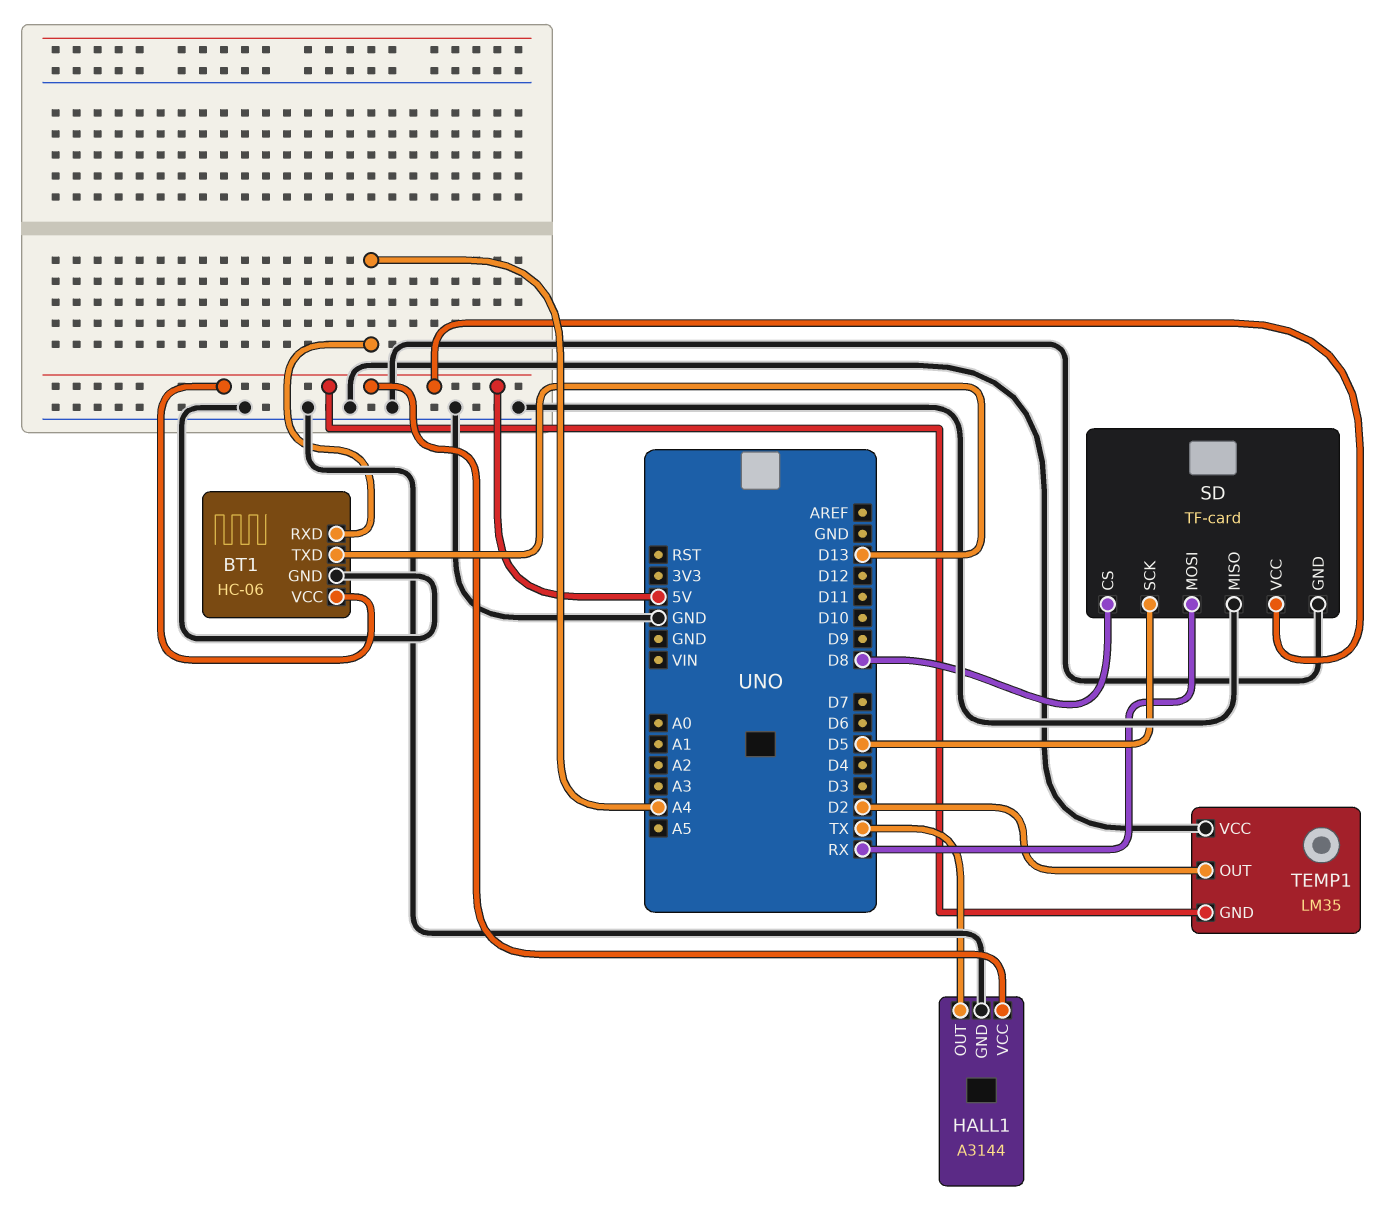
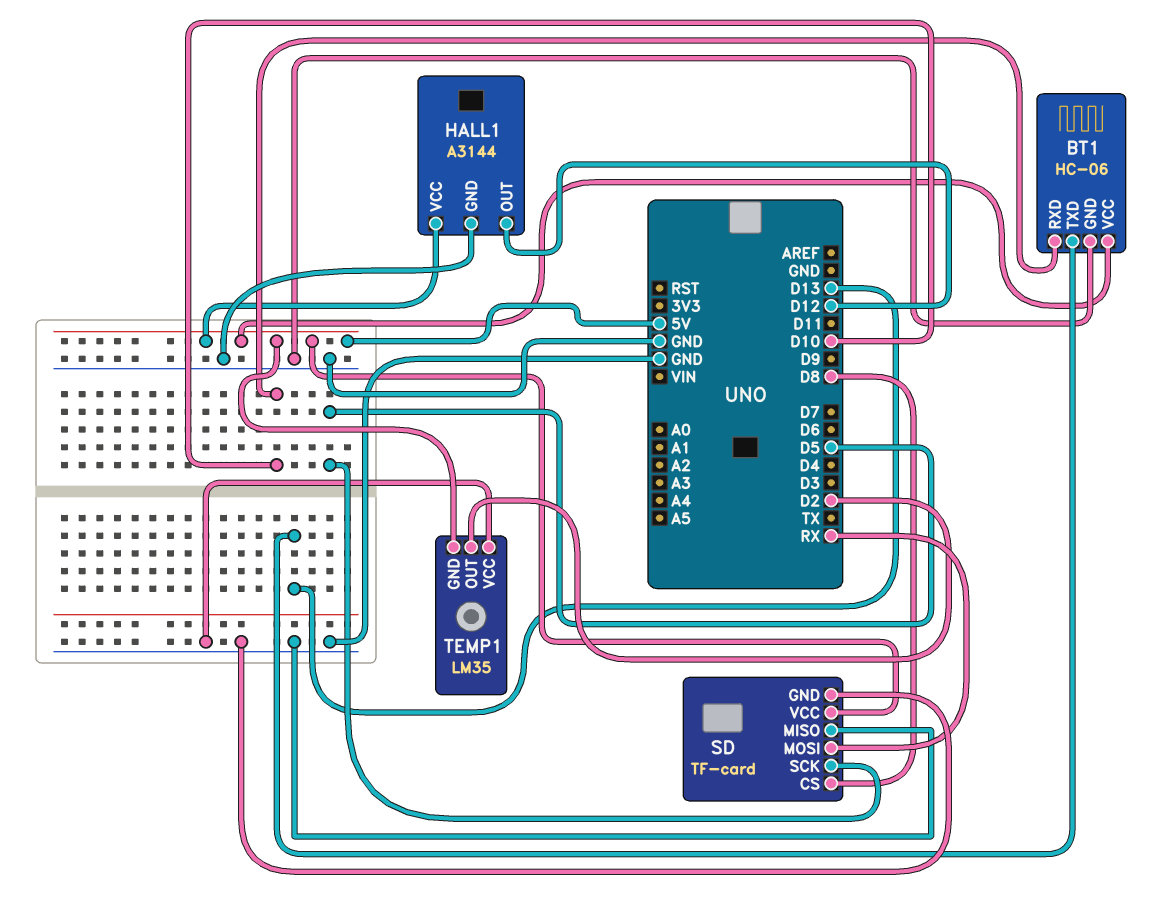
BT1 pin RXD: A4 -> D10
HALL1 pin OUT: TX -> D12

